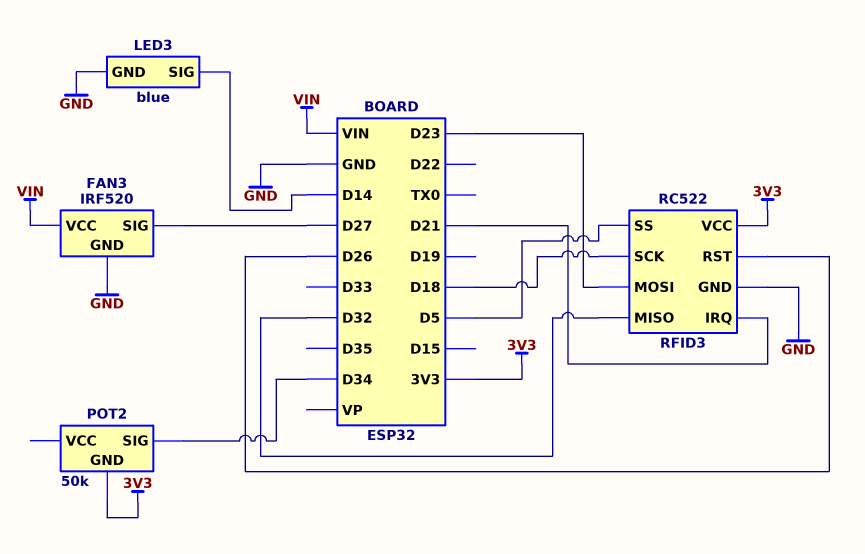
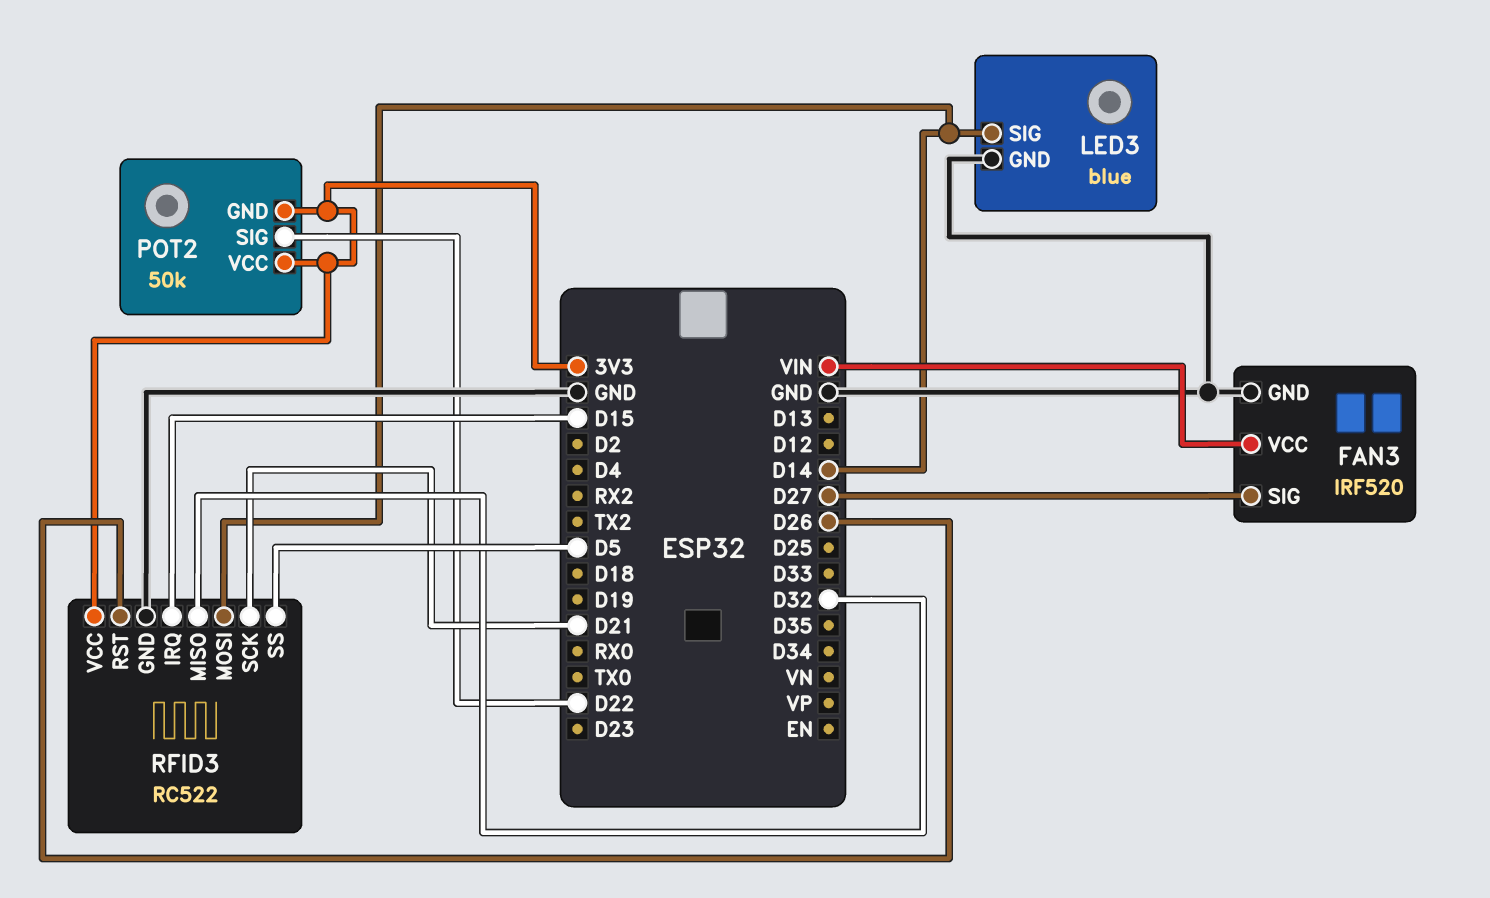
POT2 pin SIG: D34 -> D22
POT2 pin VCC: none -> 3V3
RFID3 pin IRQ: D21 -> D15
RFID3 pin MOSI: D23 -> D14
RFID3 pin SCK: D18 -> D21

